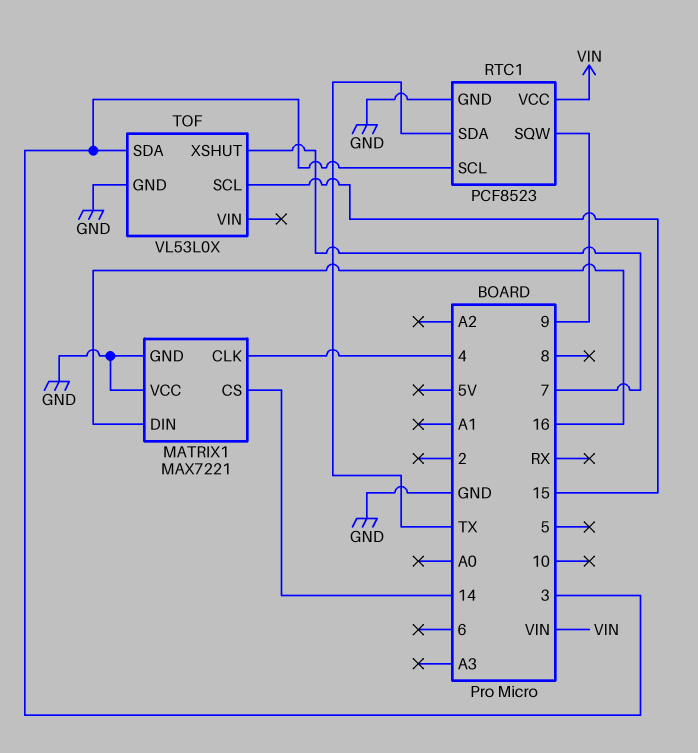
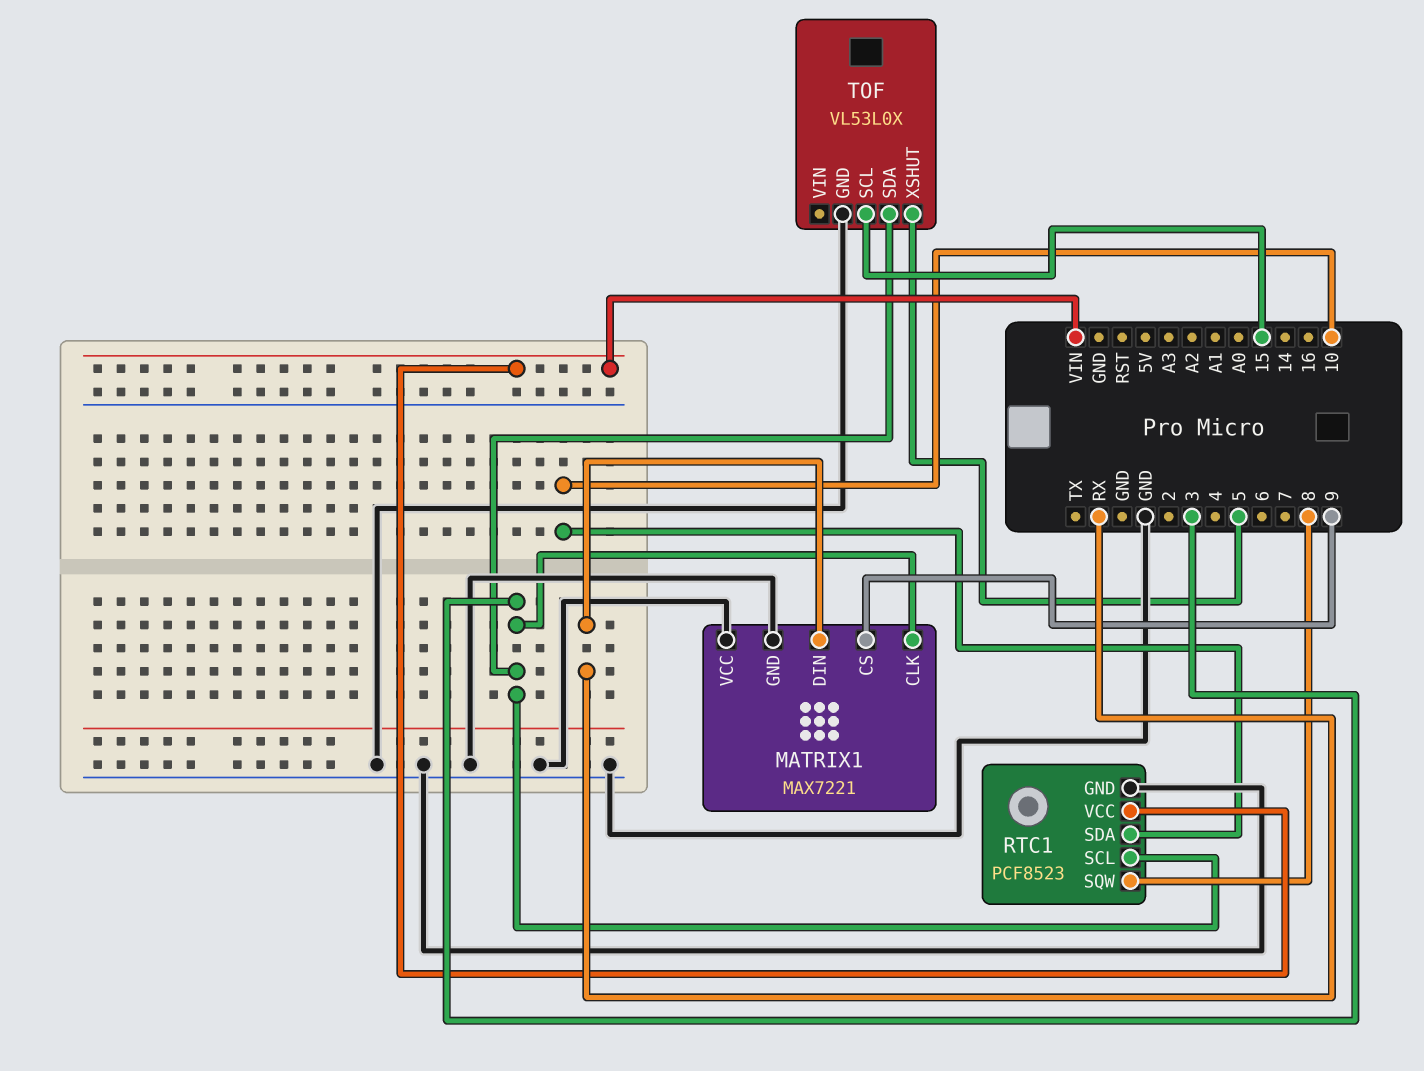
MATRIX1 pin CLK: 4 -> 3
MATRIX1 pin CS: 14 -> 9
MATRIX1 pin DIN: 16 -> RX
RTC1 pin SDA: TX -> 10
RTC1 pin SQW: 9 -> 8
TOF pin XSHUT: 7 -> 5

